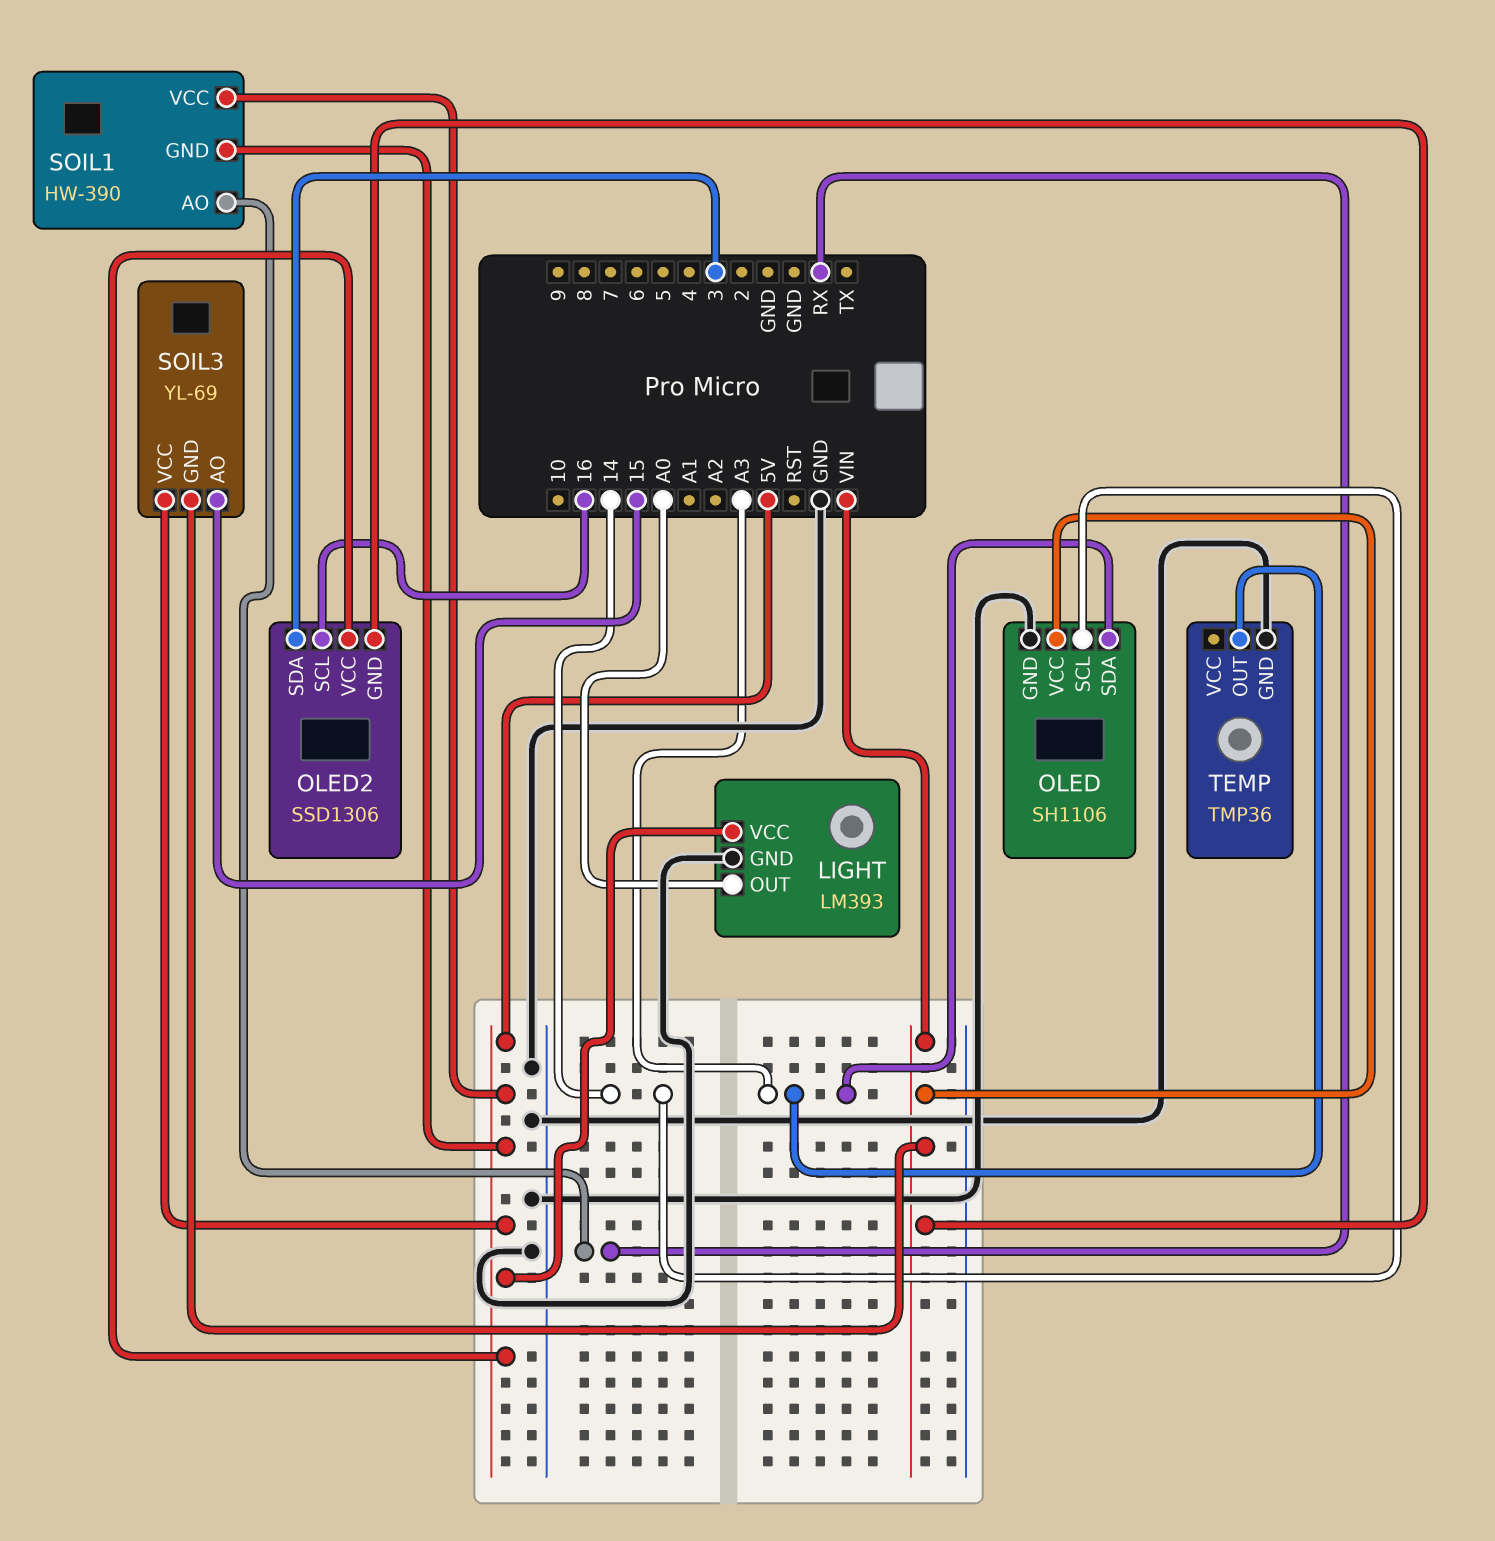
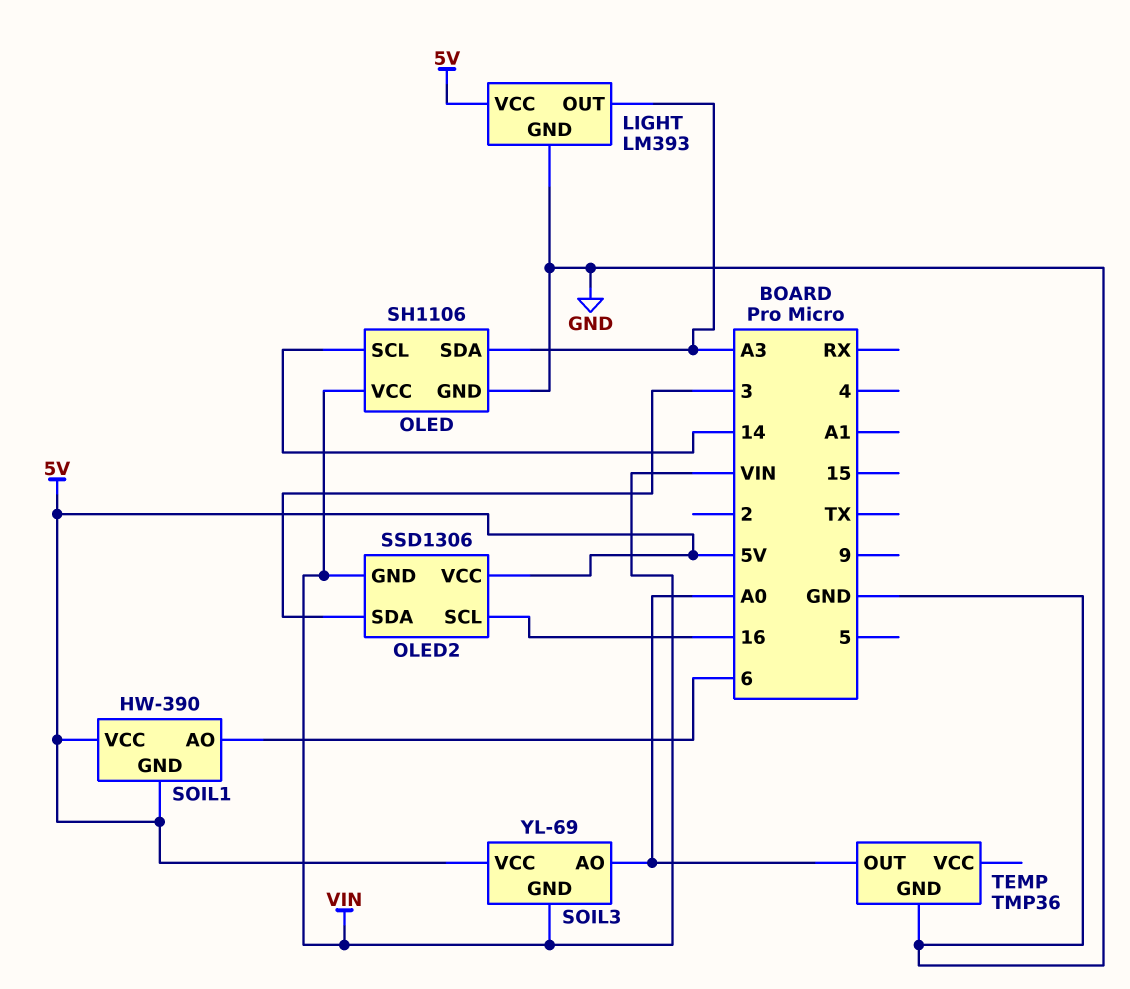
LIGHT pin OUT: A0 -> A3
SOIL1 pin AO: RX -> 6
SOIL3 pin AO: 15 -> A0
TEMP pin OUT: A3 -> A0

